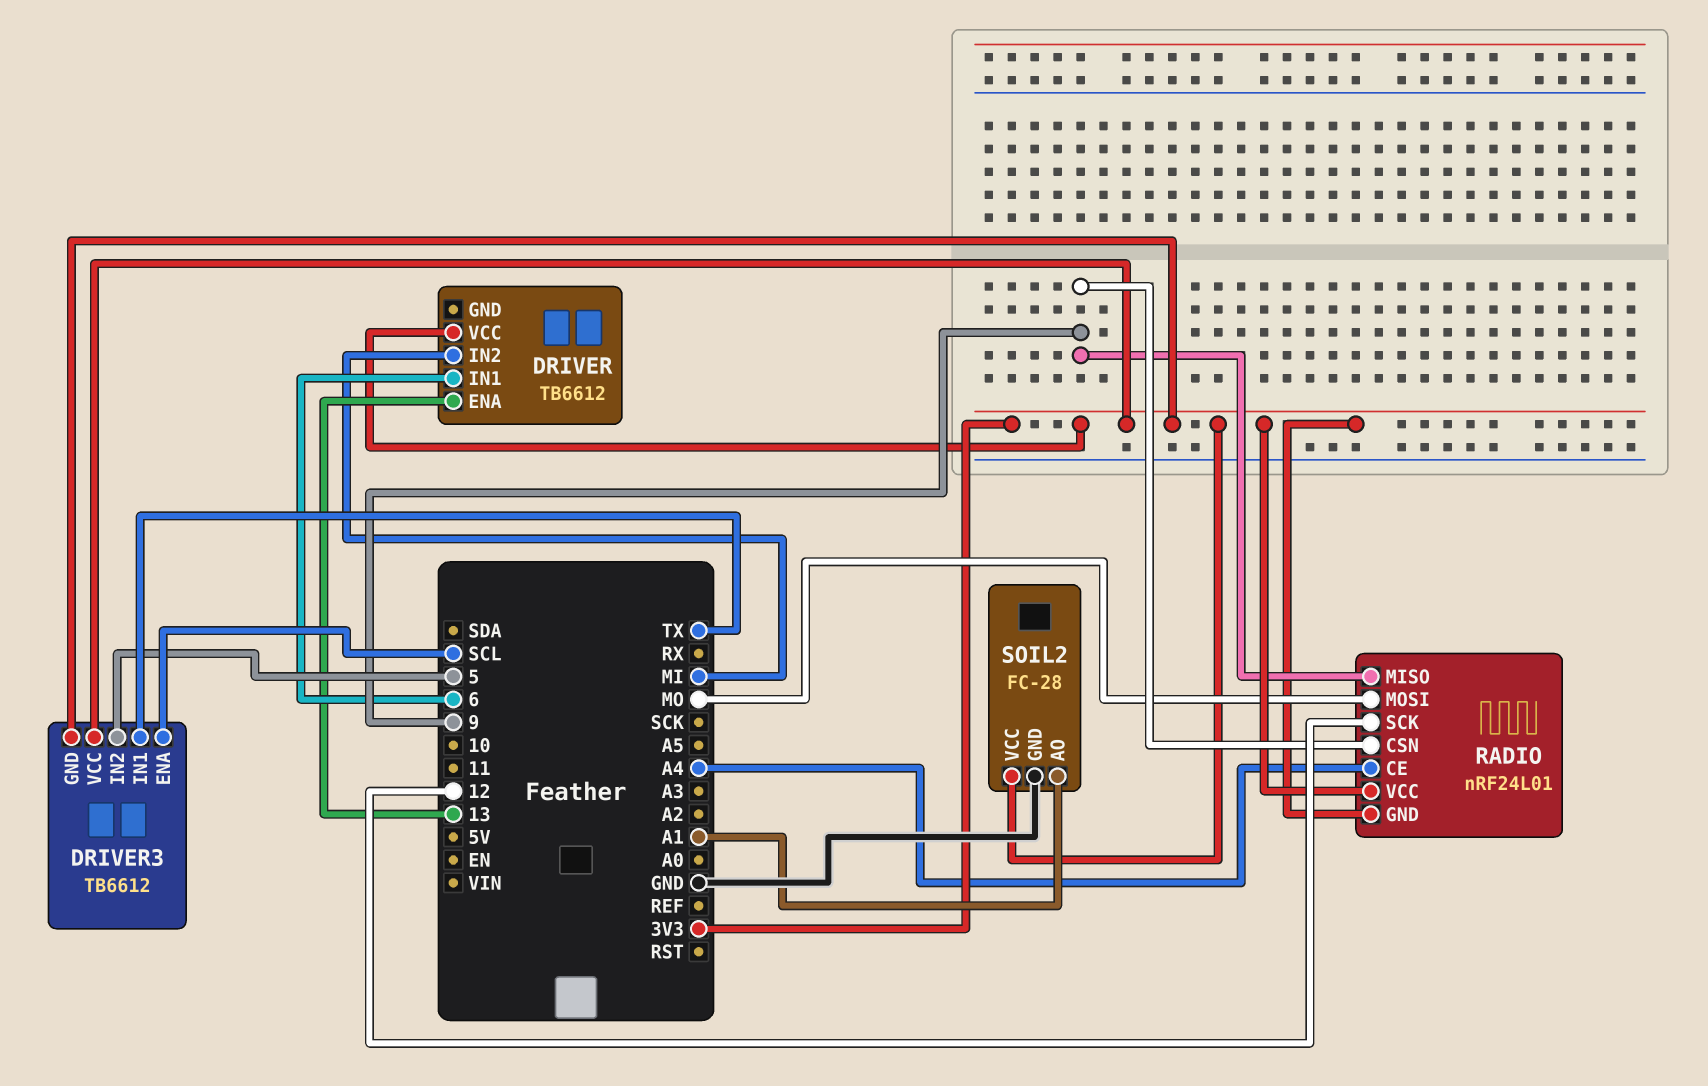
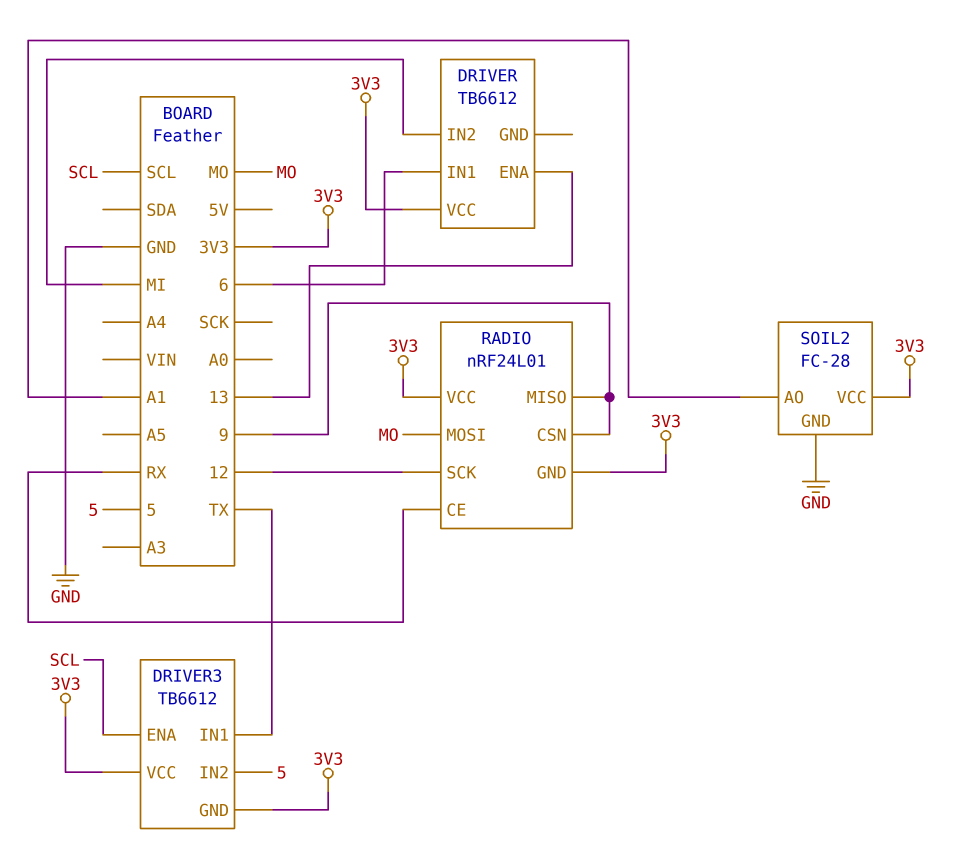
RADIO pin CE: A4 -> RX

